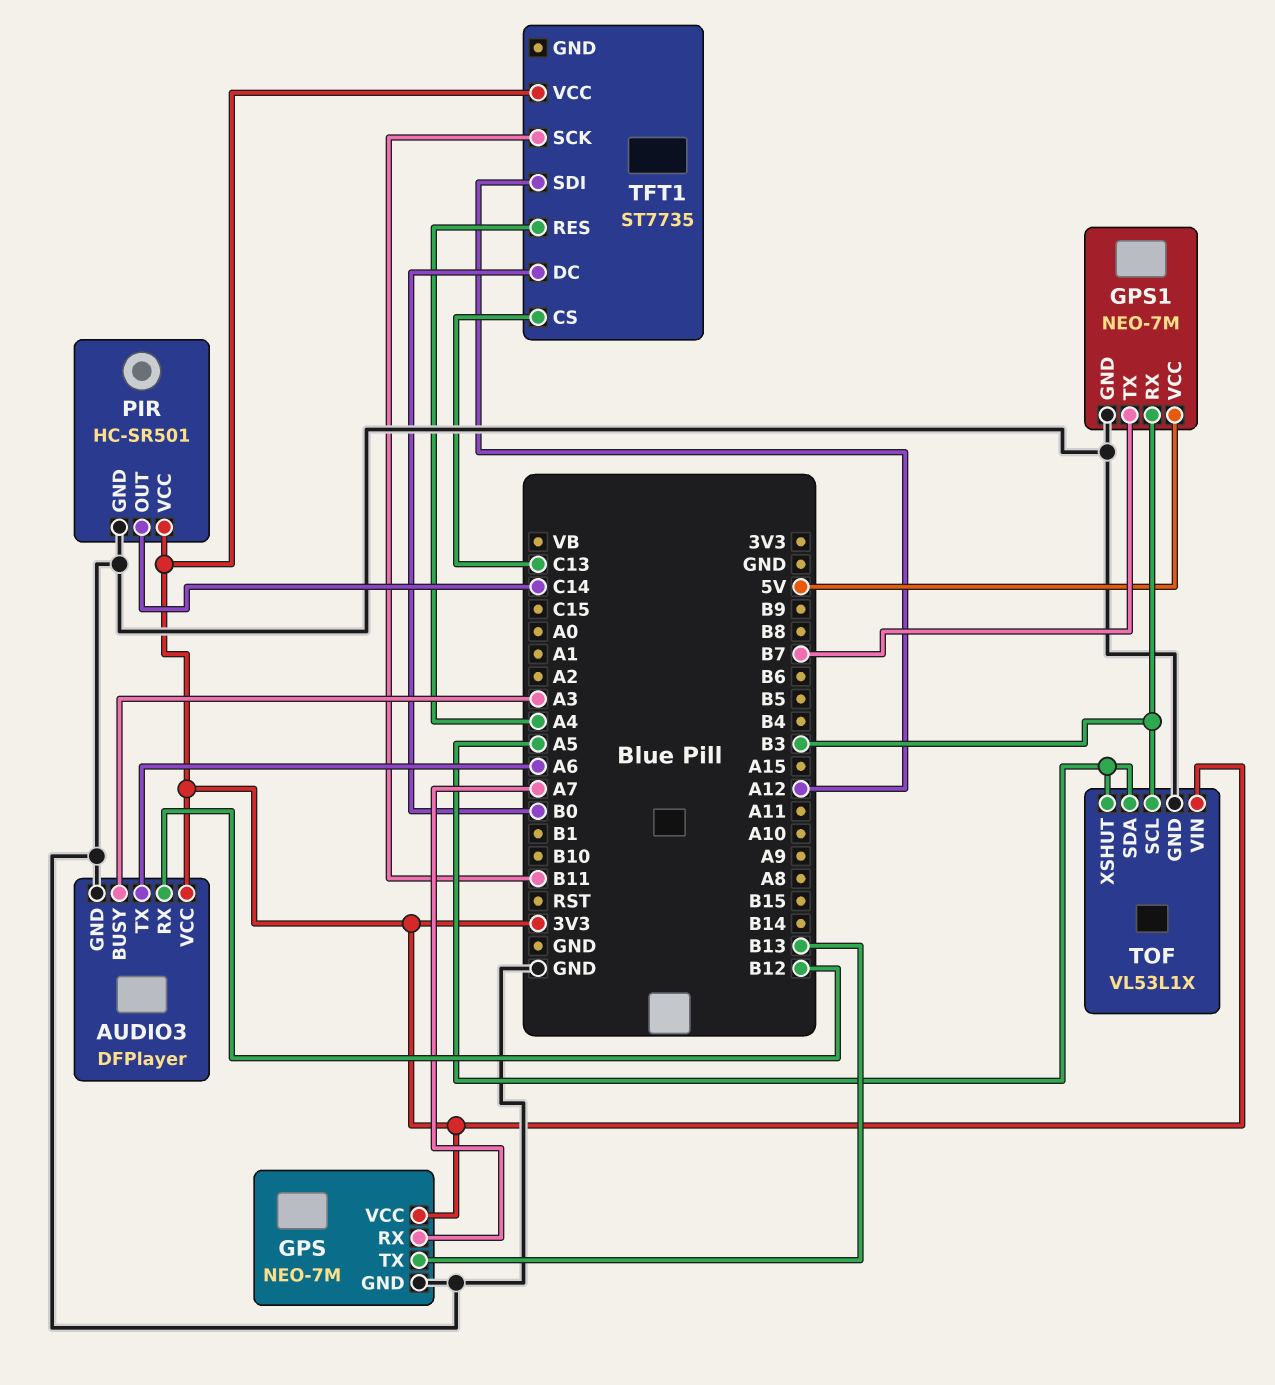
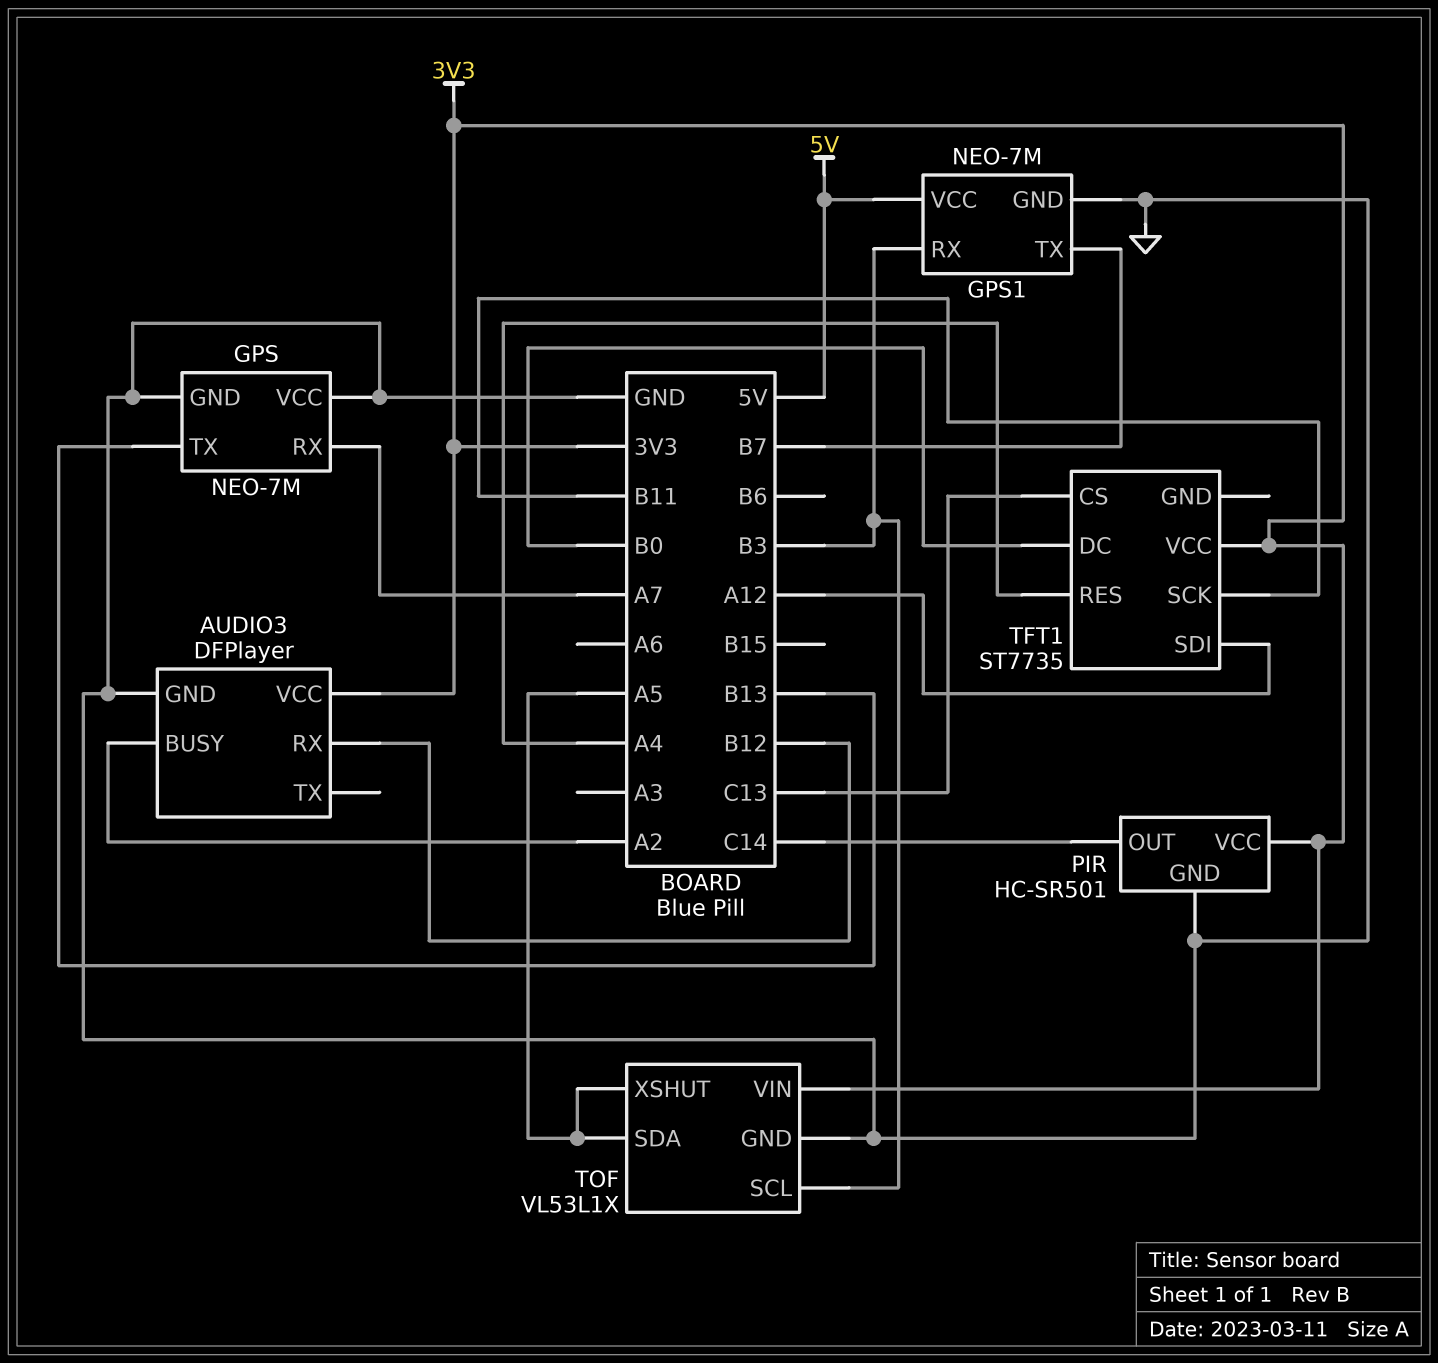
AUDIO3 pin BUSY: A3 -> A2
AUDIO3 pin TX: A6 -> none
GPS pin VCC: 3V3 -> GND

